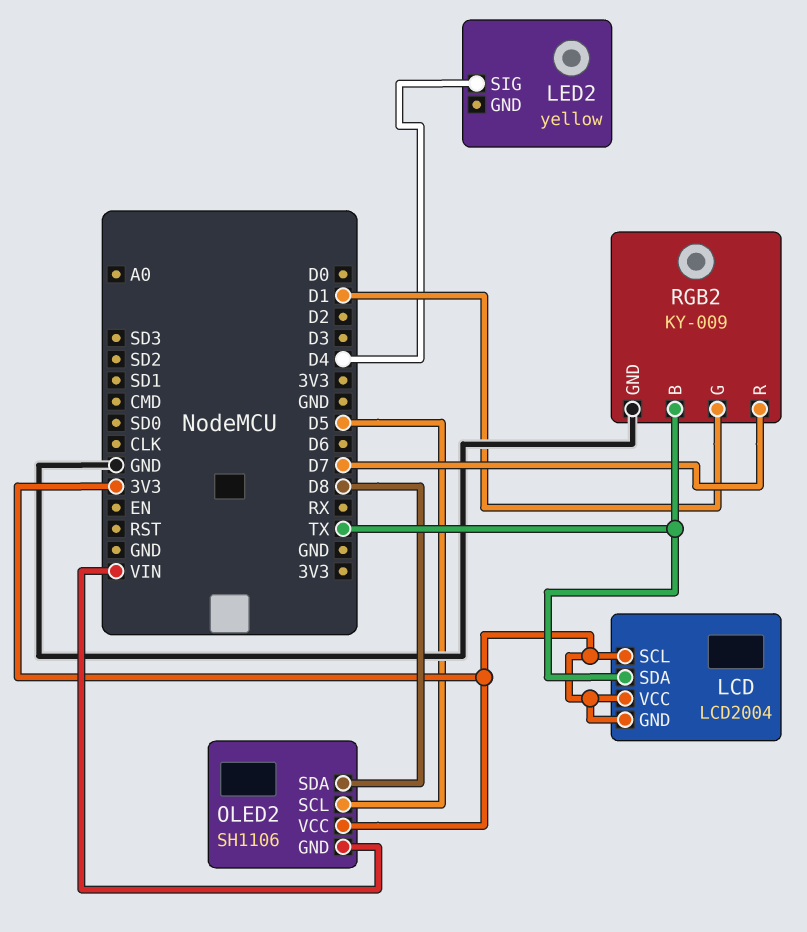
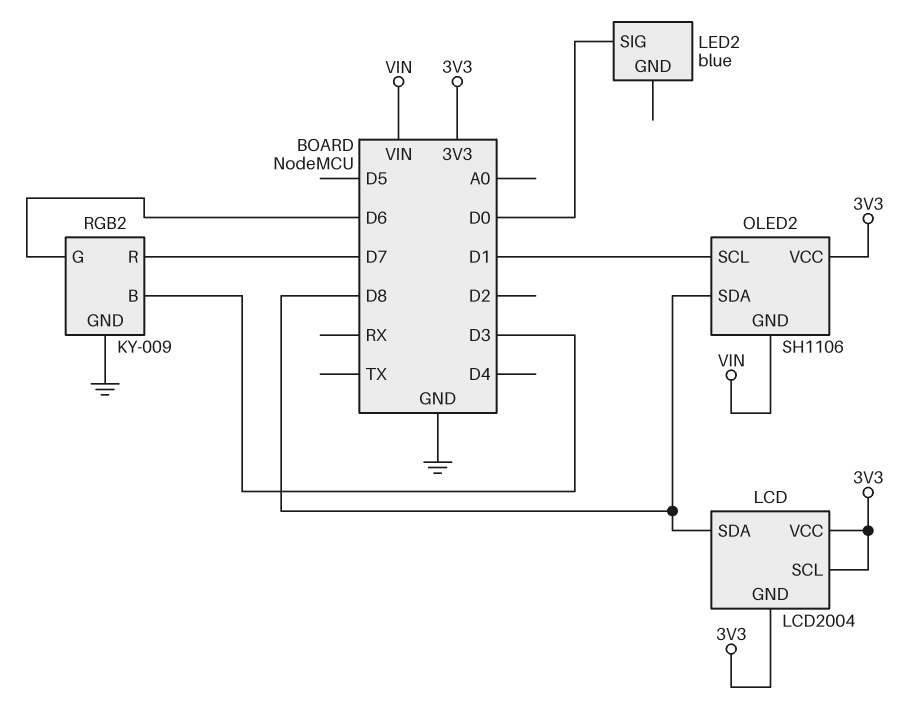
LCD pin SDA: TX -> D8
LED2: yellow -> blue
LED2 pin SIG: D4 -> D0
OLED2 pin SCL: D5 -> D1
RGB2 pin B: TX -> D3
RGB2 pin G: D1 -> D6

